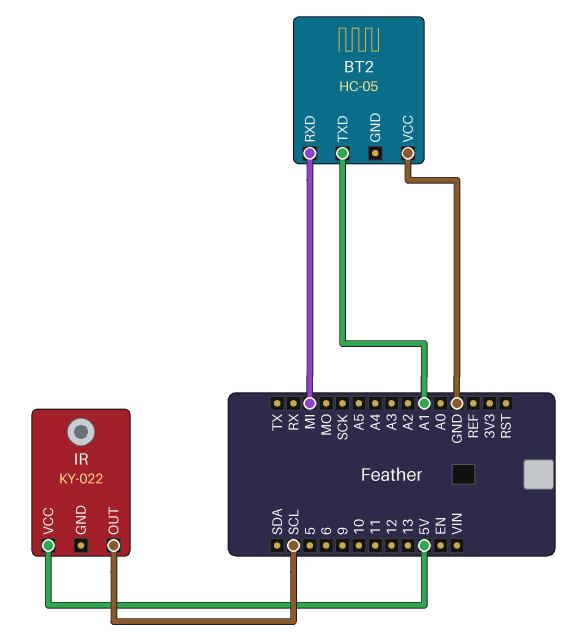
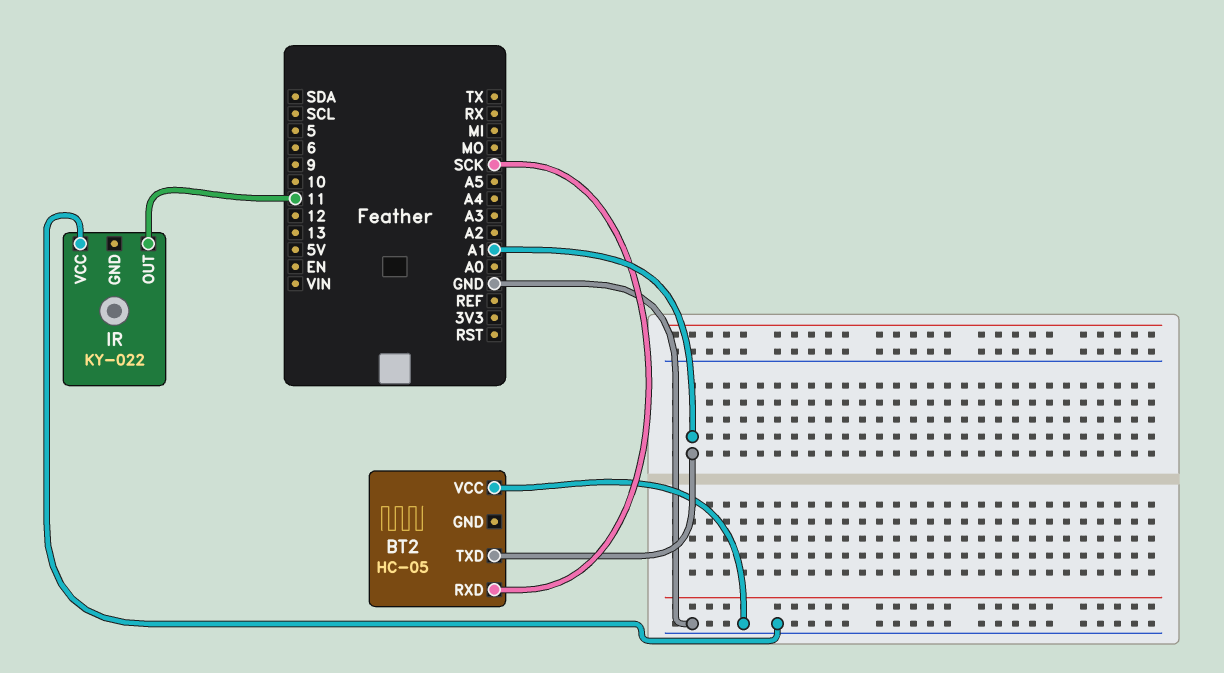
BT2 pin RXD: MI -> SCK
IR pin OUT: SCL -> 11
IR pin VCC: 5V -> GND

